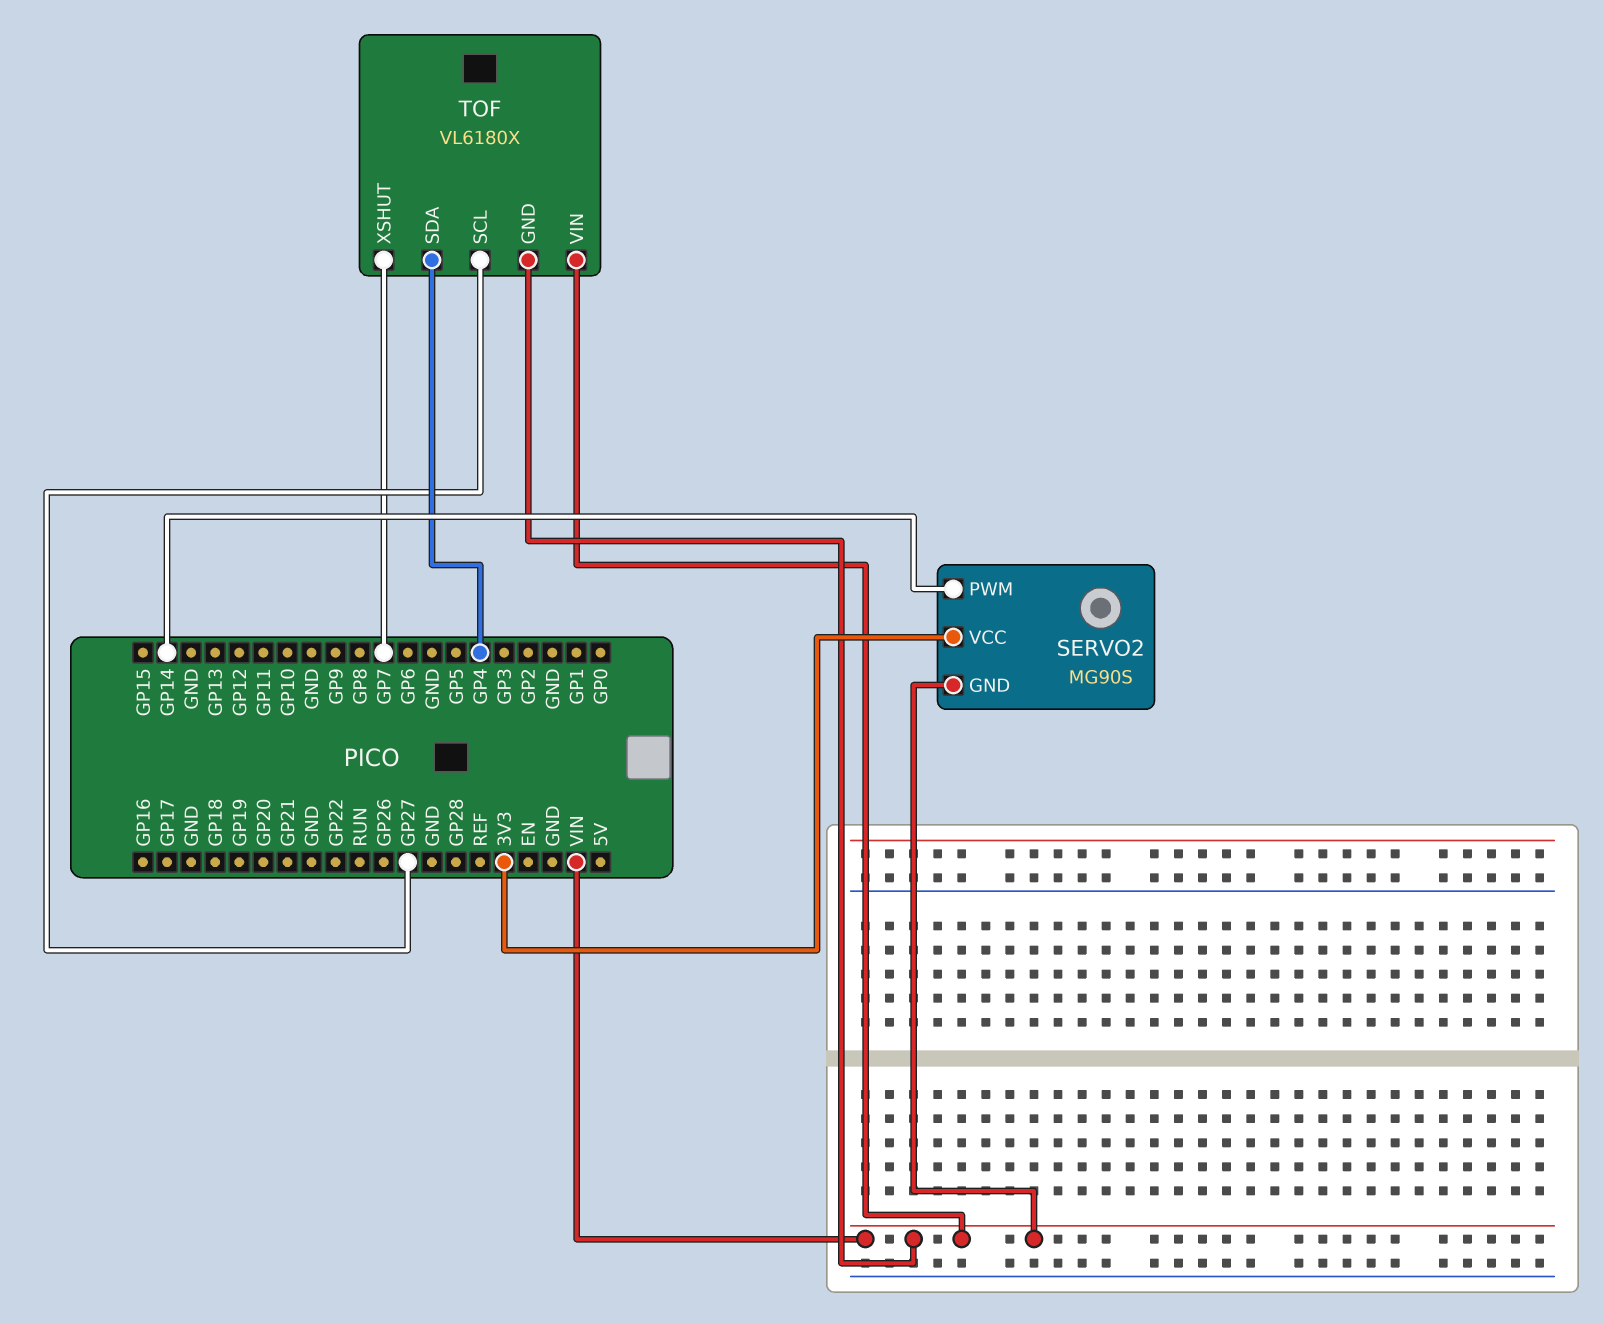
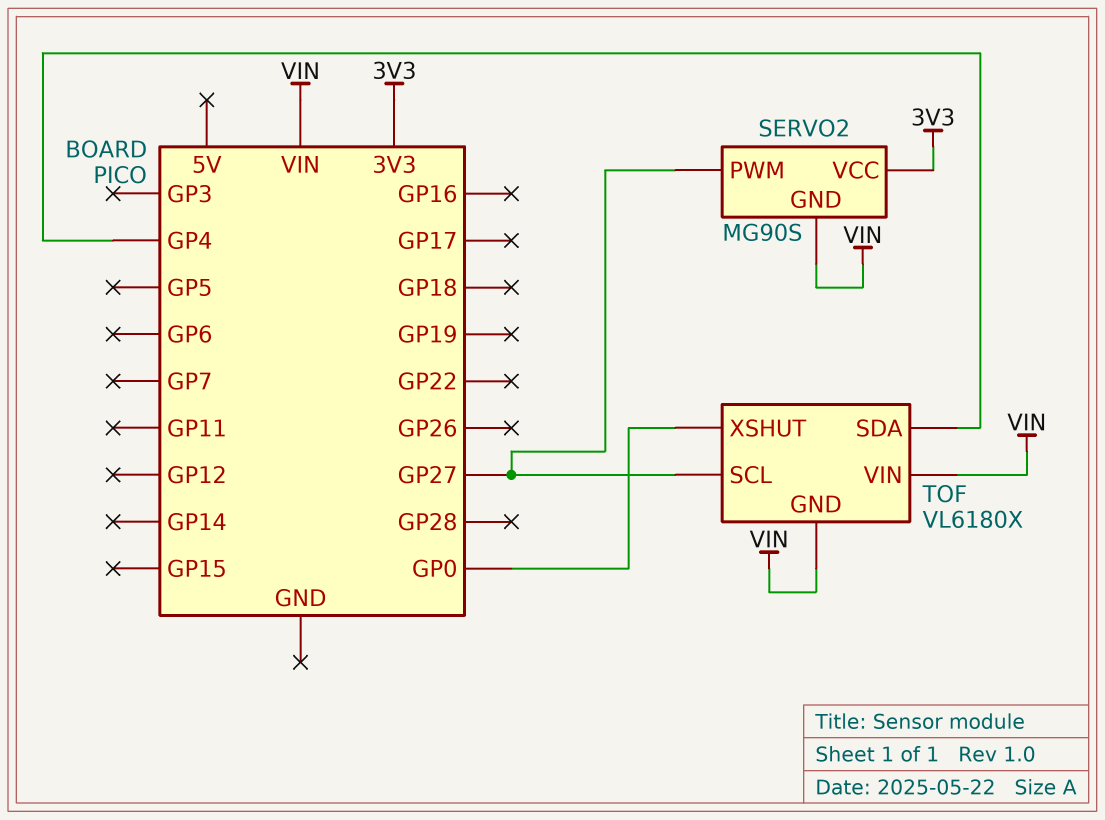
SERVO2 pin PWM: GP14 -> GP27
TOF pin XSHUT: GP7 -> GP0

